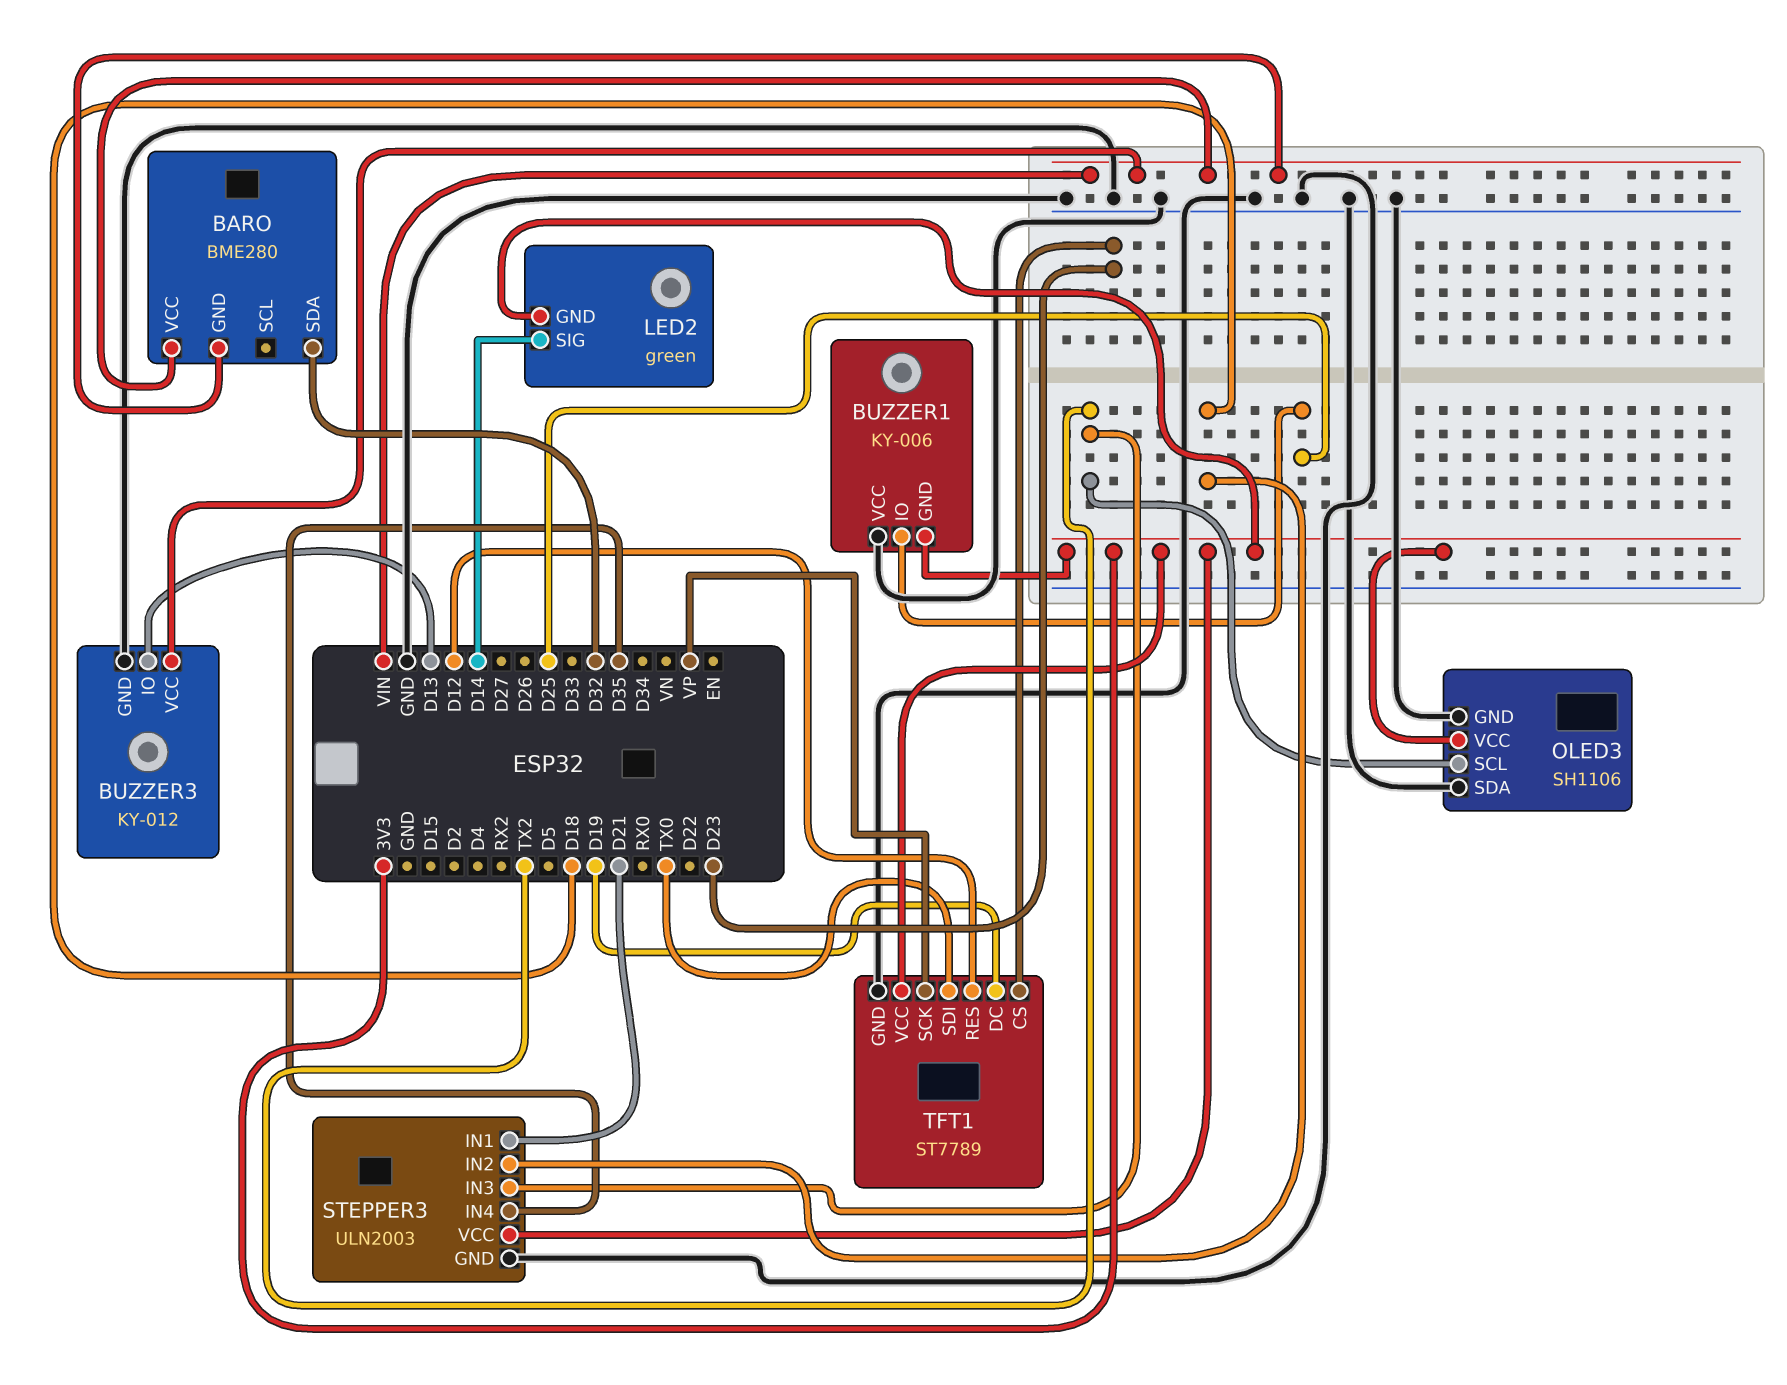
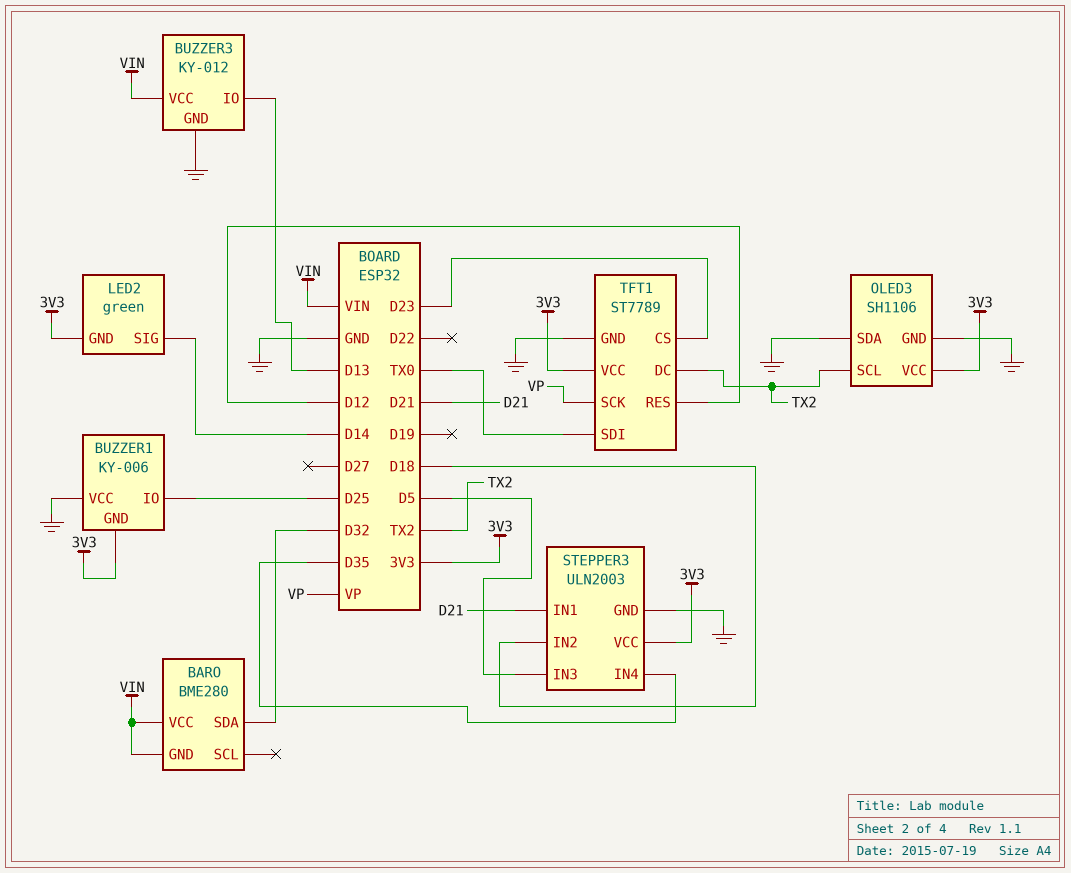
STEPPER3 pin IN3: TX2 -> D5
TFT1 pin DC: D19 -> TX2

